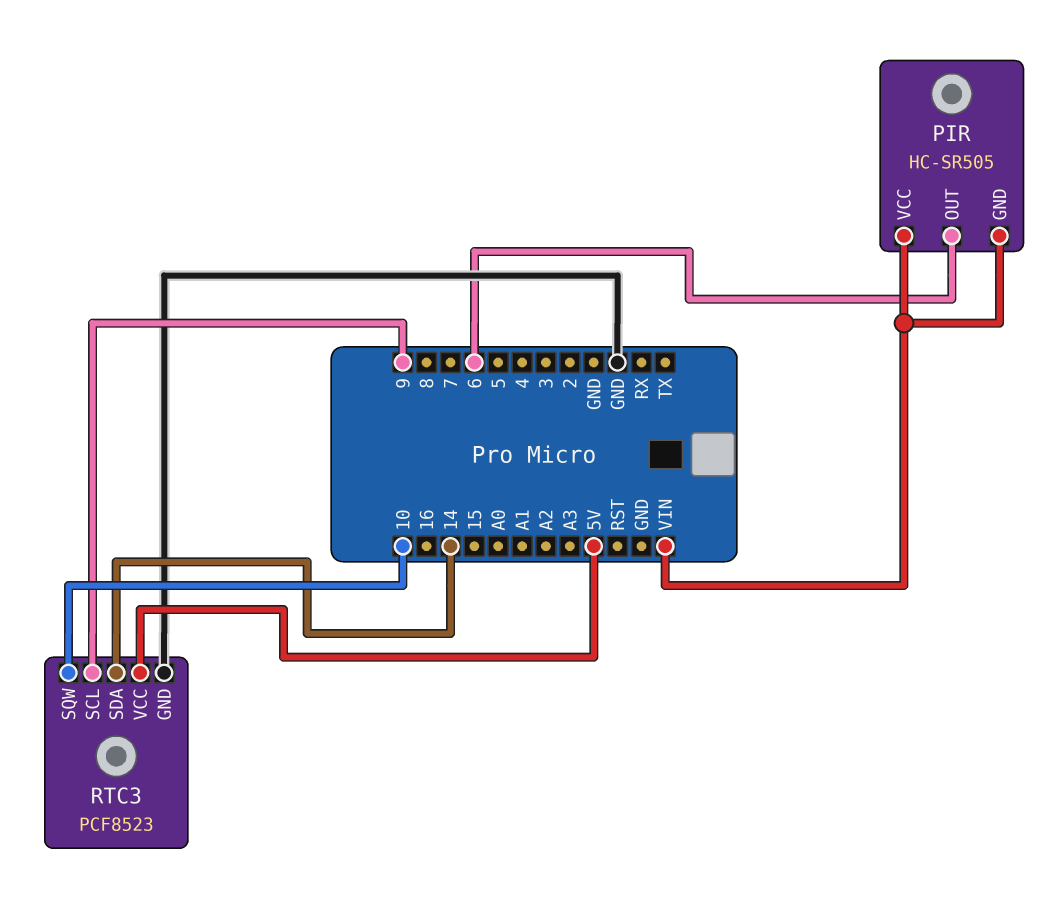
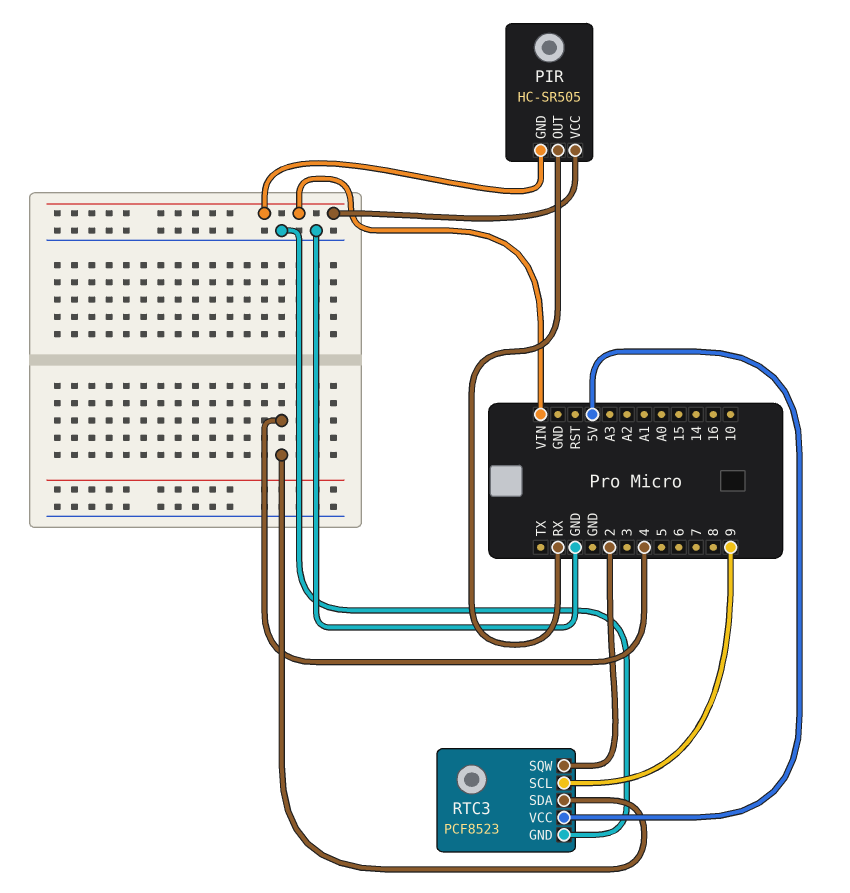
PIR pin OUT: 6 -> RX
RTC3 pin SDA: 14 -> 4
RTC3 pin SQW: 10 -> 2

